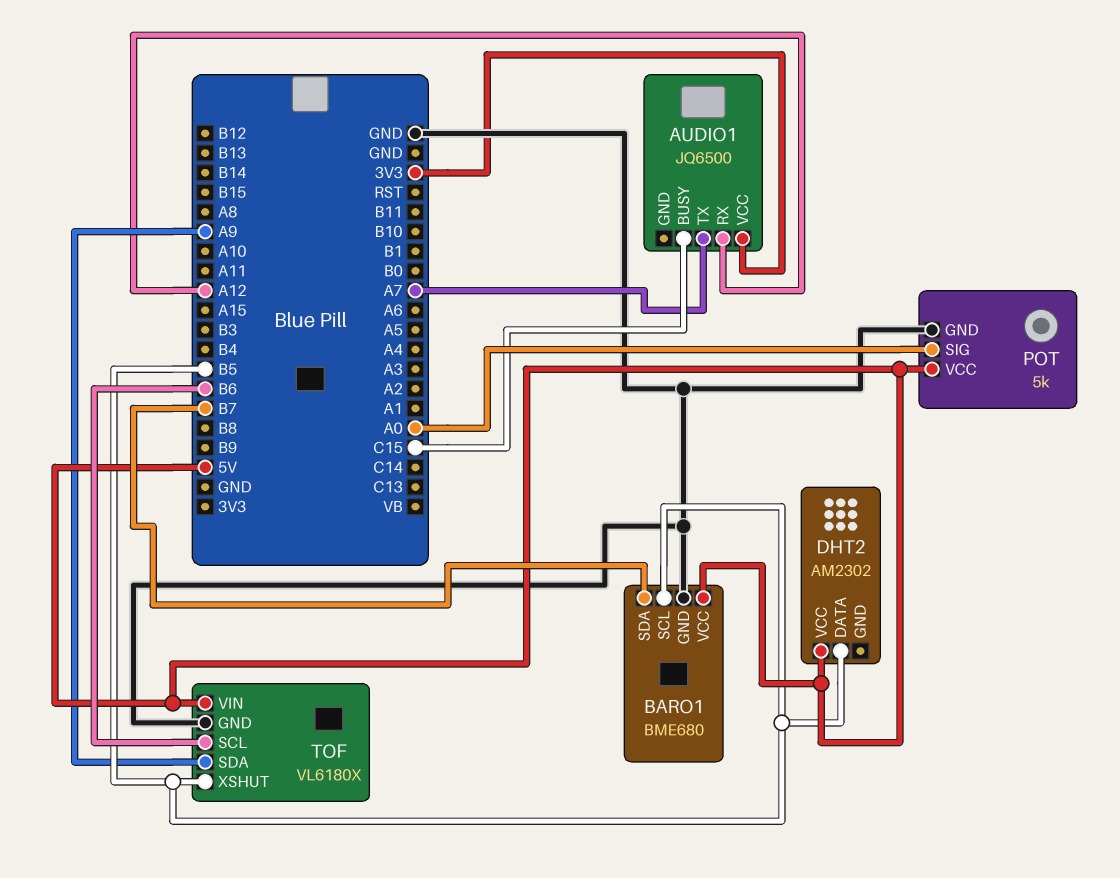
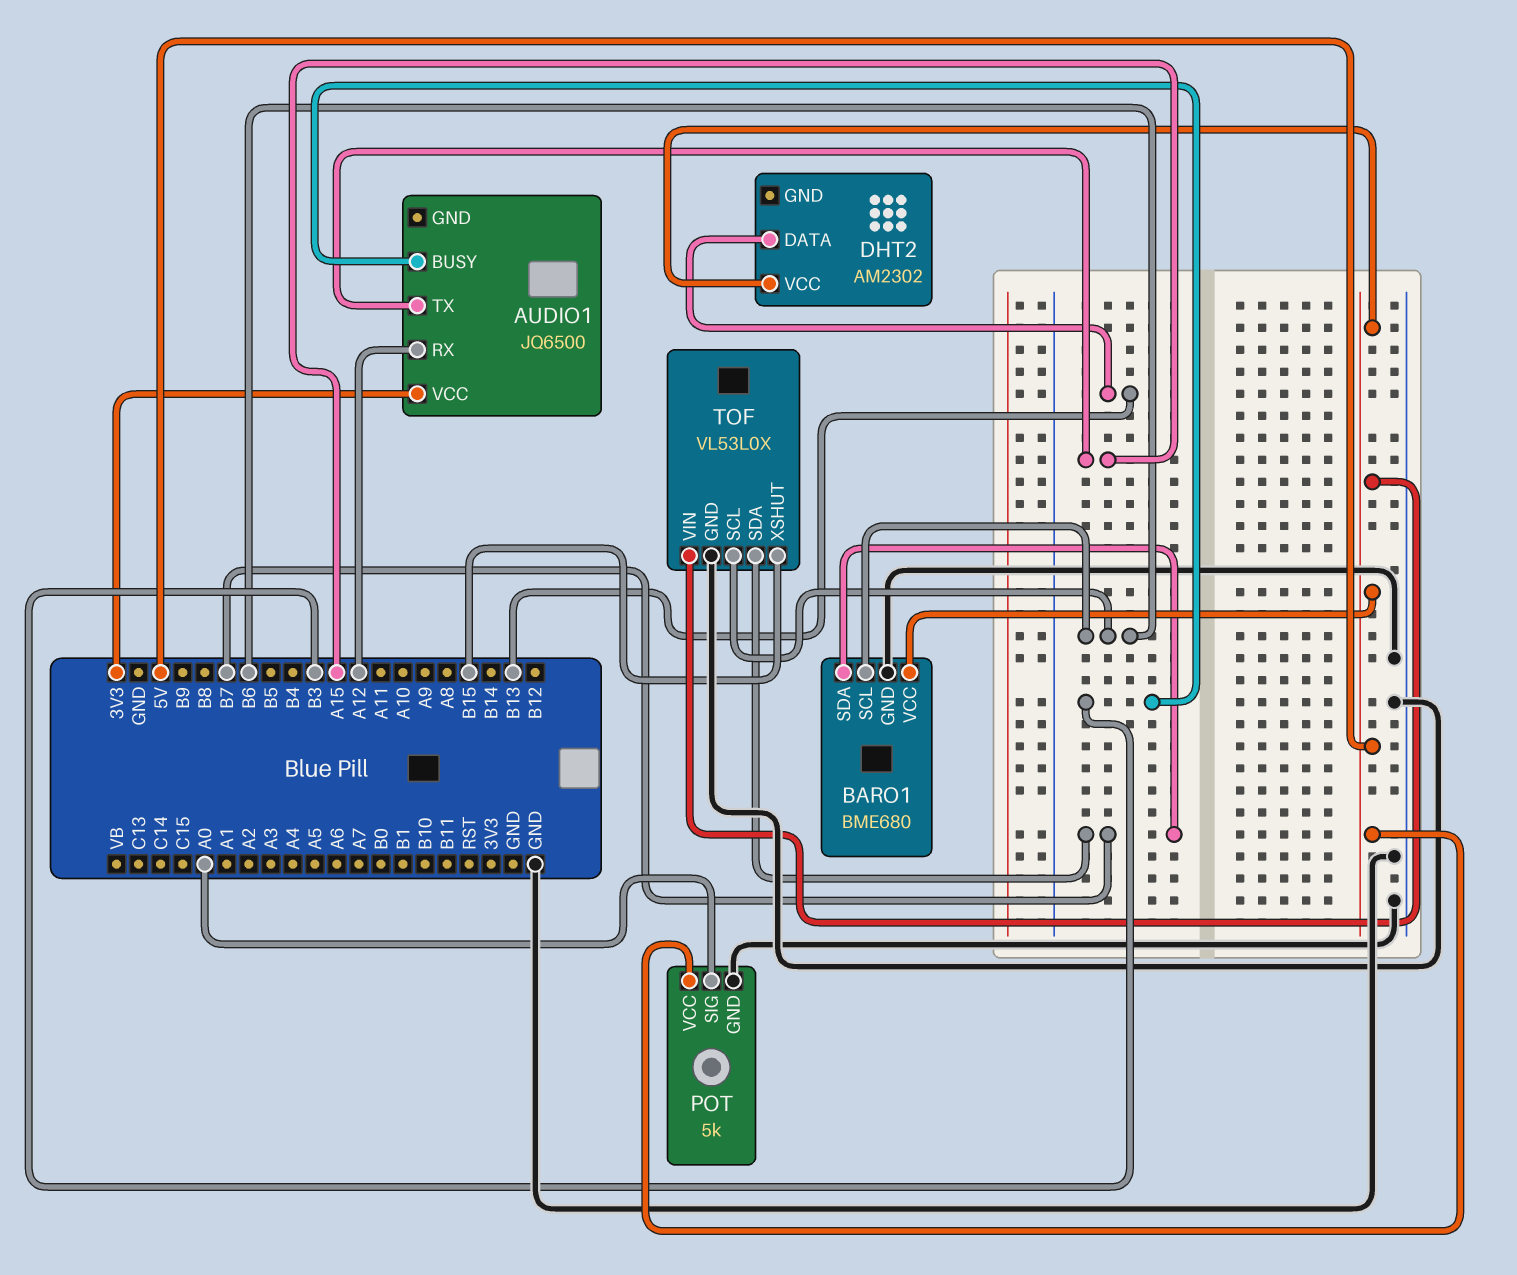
AUDIO1 pin BUSY: C15 -> B3
AUDIO1 pin TX: A7 -> A15
BARO1 pin SCL: B5 -> B6
DHT2 pin DATA: B5 -> B13
TOF: VL6180X -> VL53L0X
TOF pin SDA: A9 -> B7
TOF pin XSHUT: B5 -> B15

